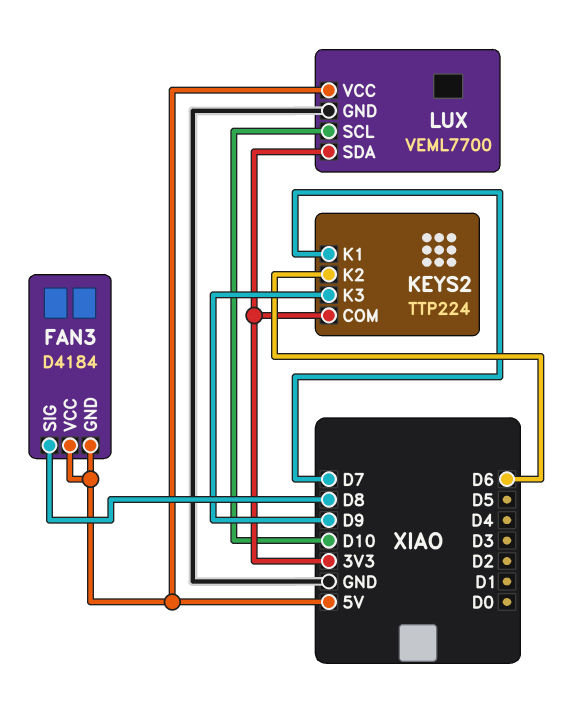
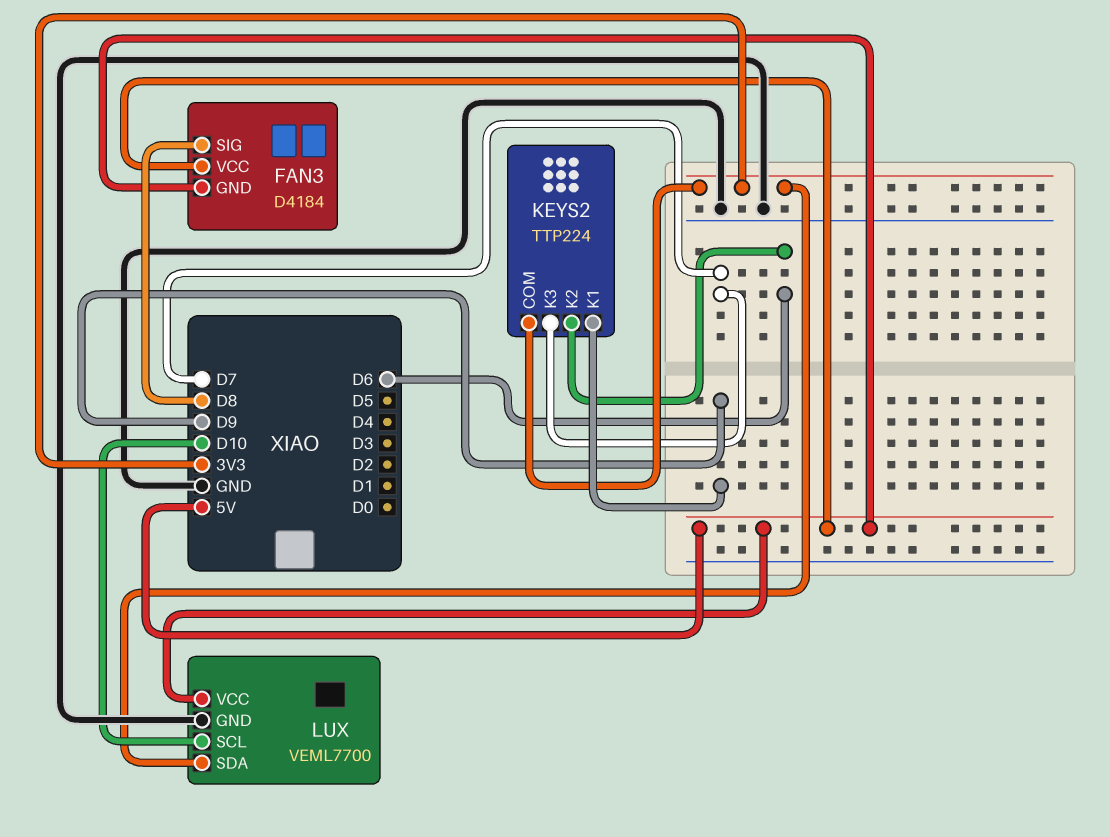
KEYS2 pin K1: D7 -> D9
KEYS2 pin K3: D9 -> D7

